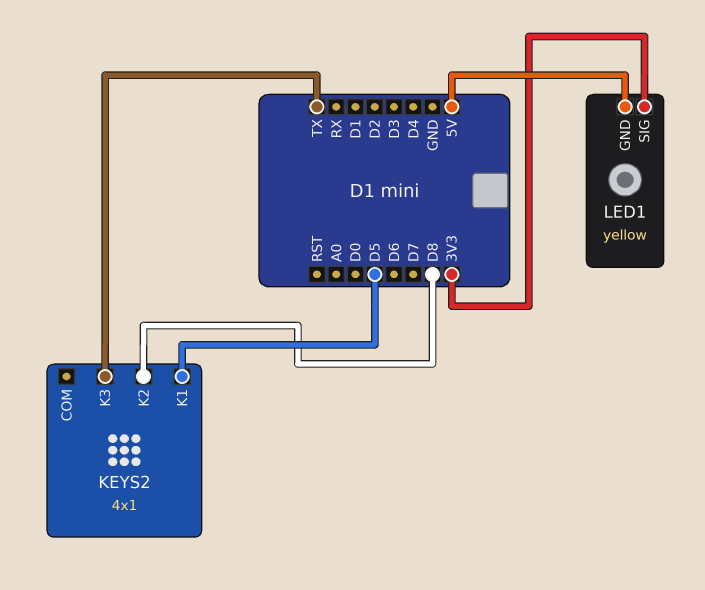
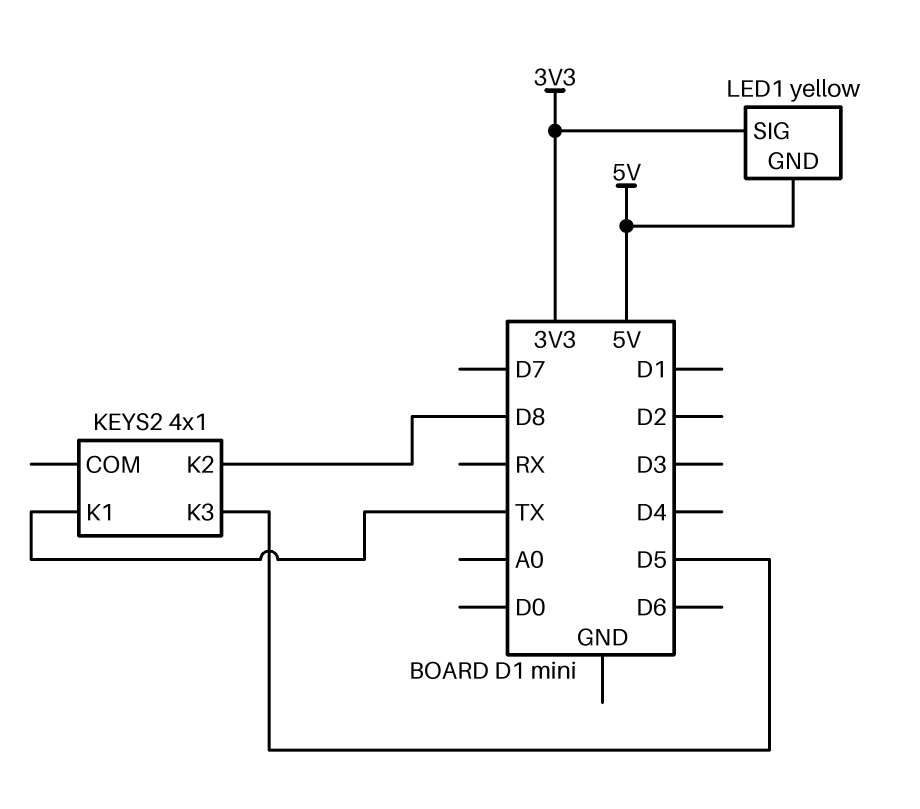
KEYS2 pin K1: D5 -> TX
KEYS2 pin K3: TX -> D5

